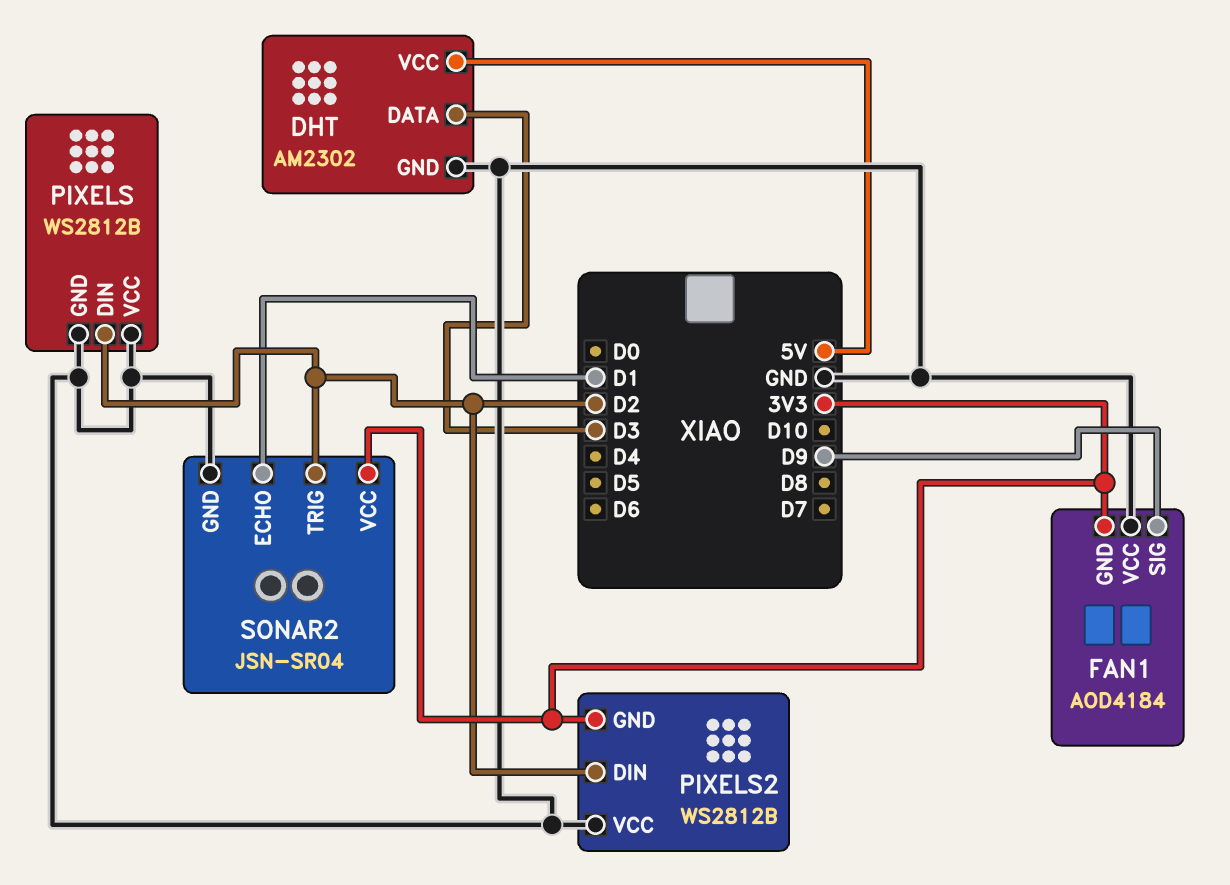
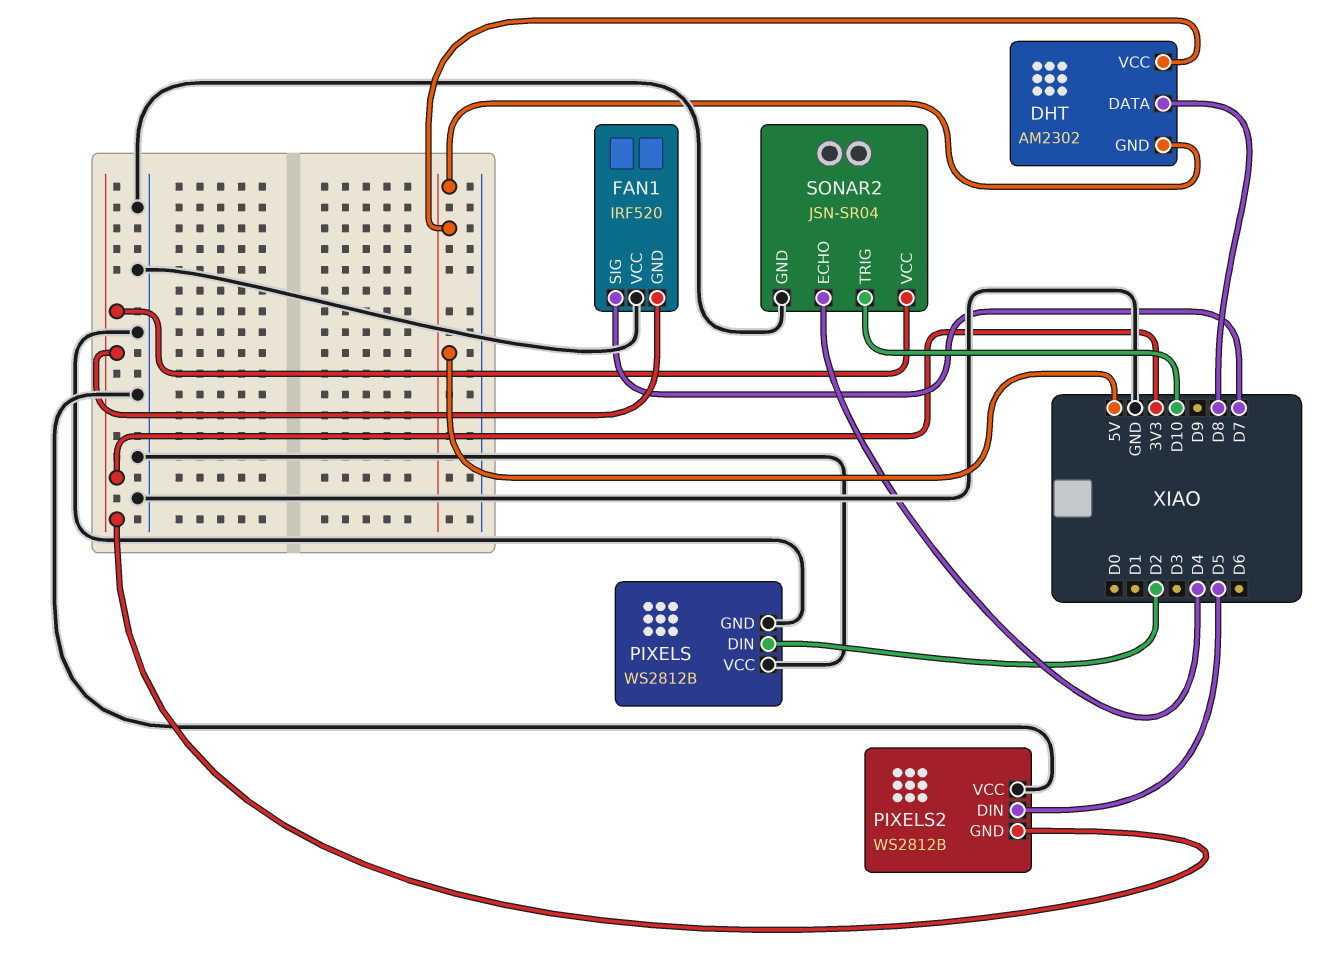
DHT pin DATA: D3 -> D8
DHT pin GND: GND -> 5V
FAN1: AOD4184 -> IRF520
FAN1 pin SIG: D9 -> D7
PIXELS2 pin DIN: D2 -> D5
SONAR2 pin ECHO: D1 -> D4
SONAR2 pin TRIG: D2 -> D10

